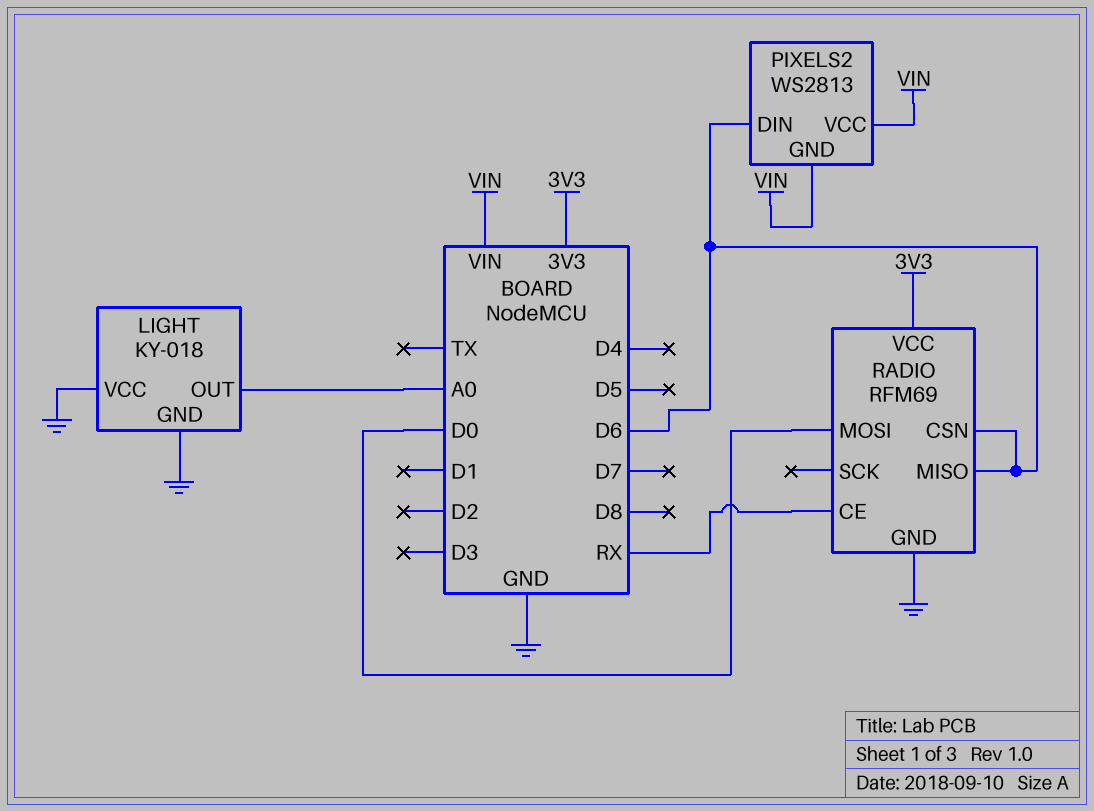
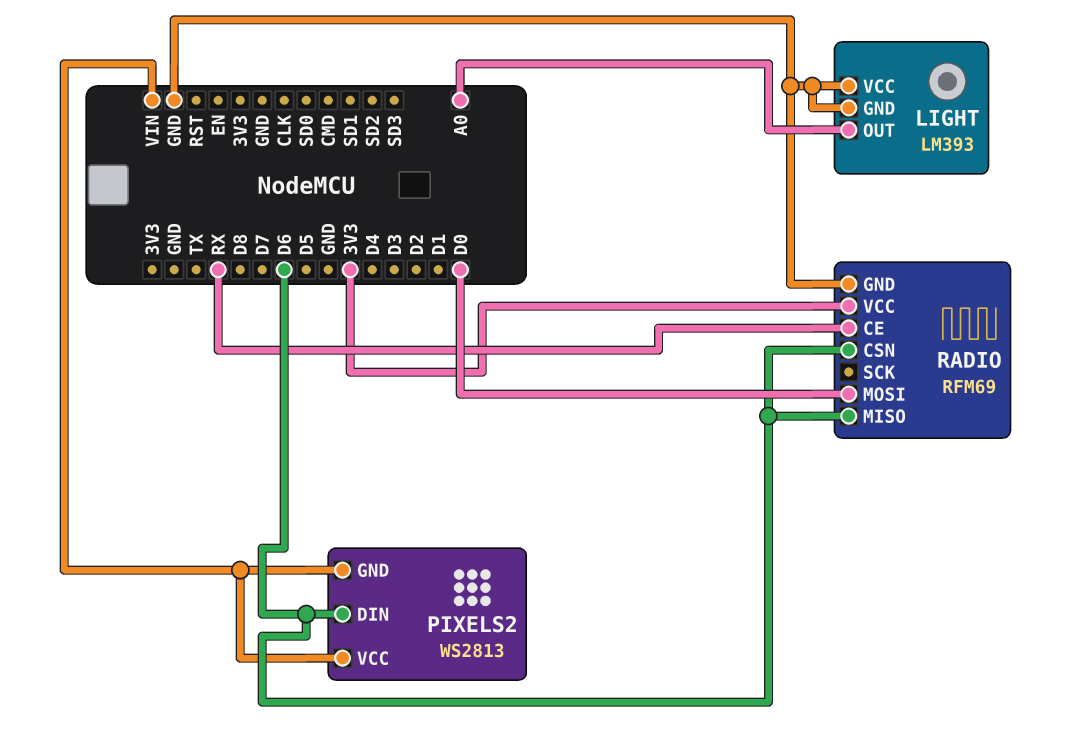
LIGHT: KY-018 -> LM393

